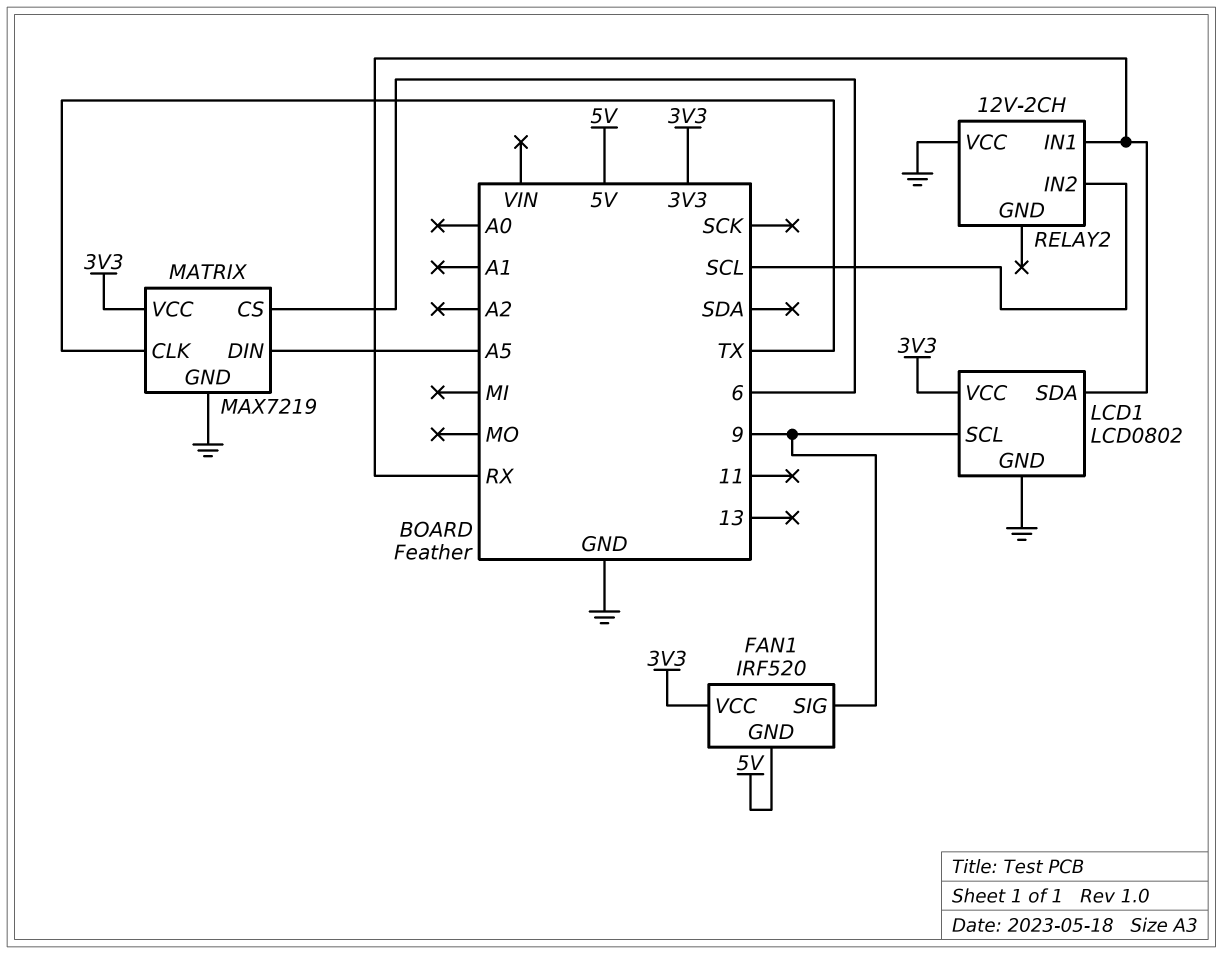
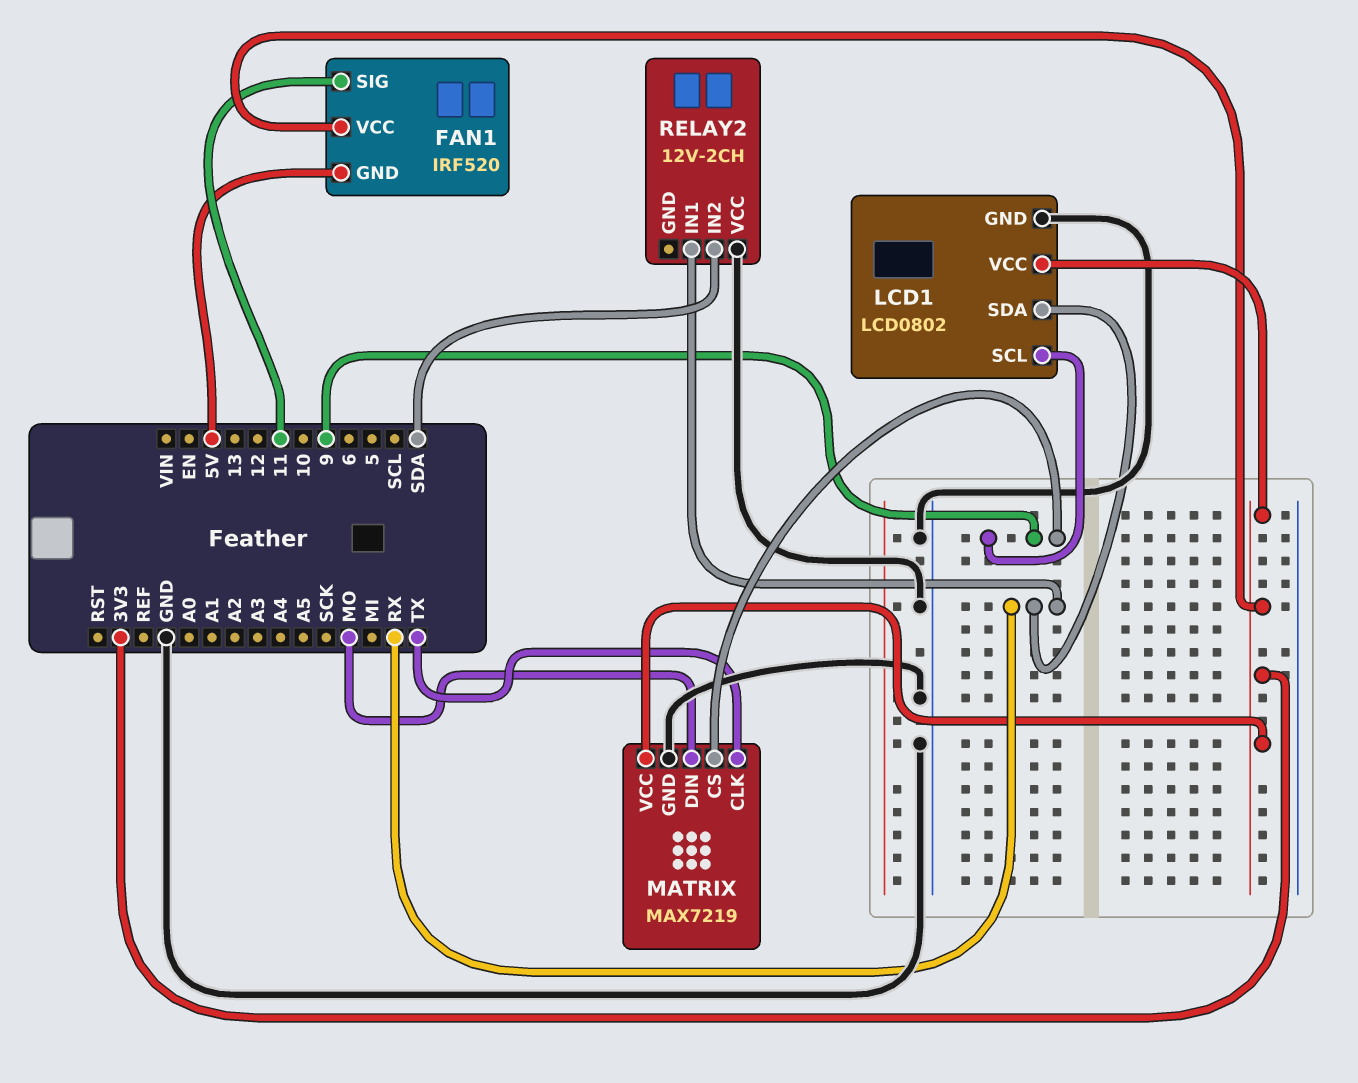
FAN1 pin SIG: 9 -> 11
MATRIX pin CS: 6 -> 9
MATRIX pin DIN: A5 -> MO
RELAY2 pin IN2: SCL -> SDA

